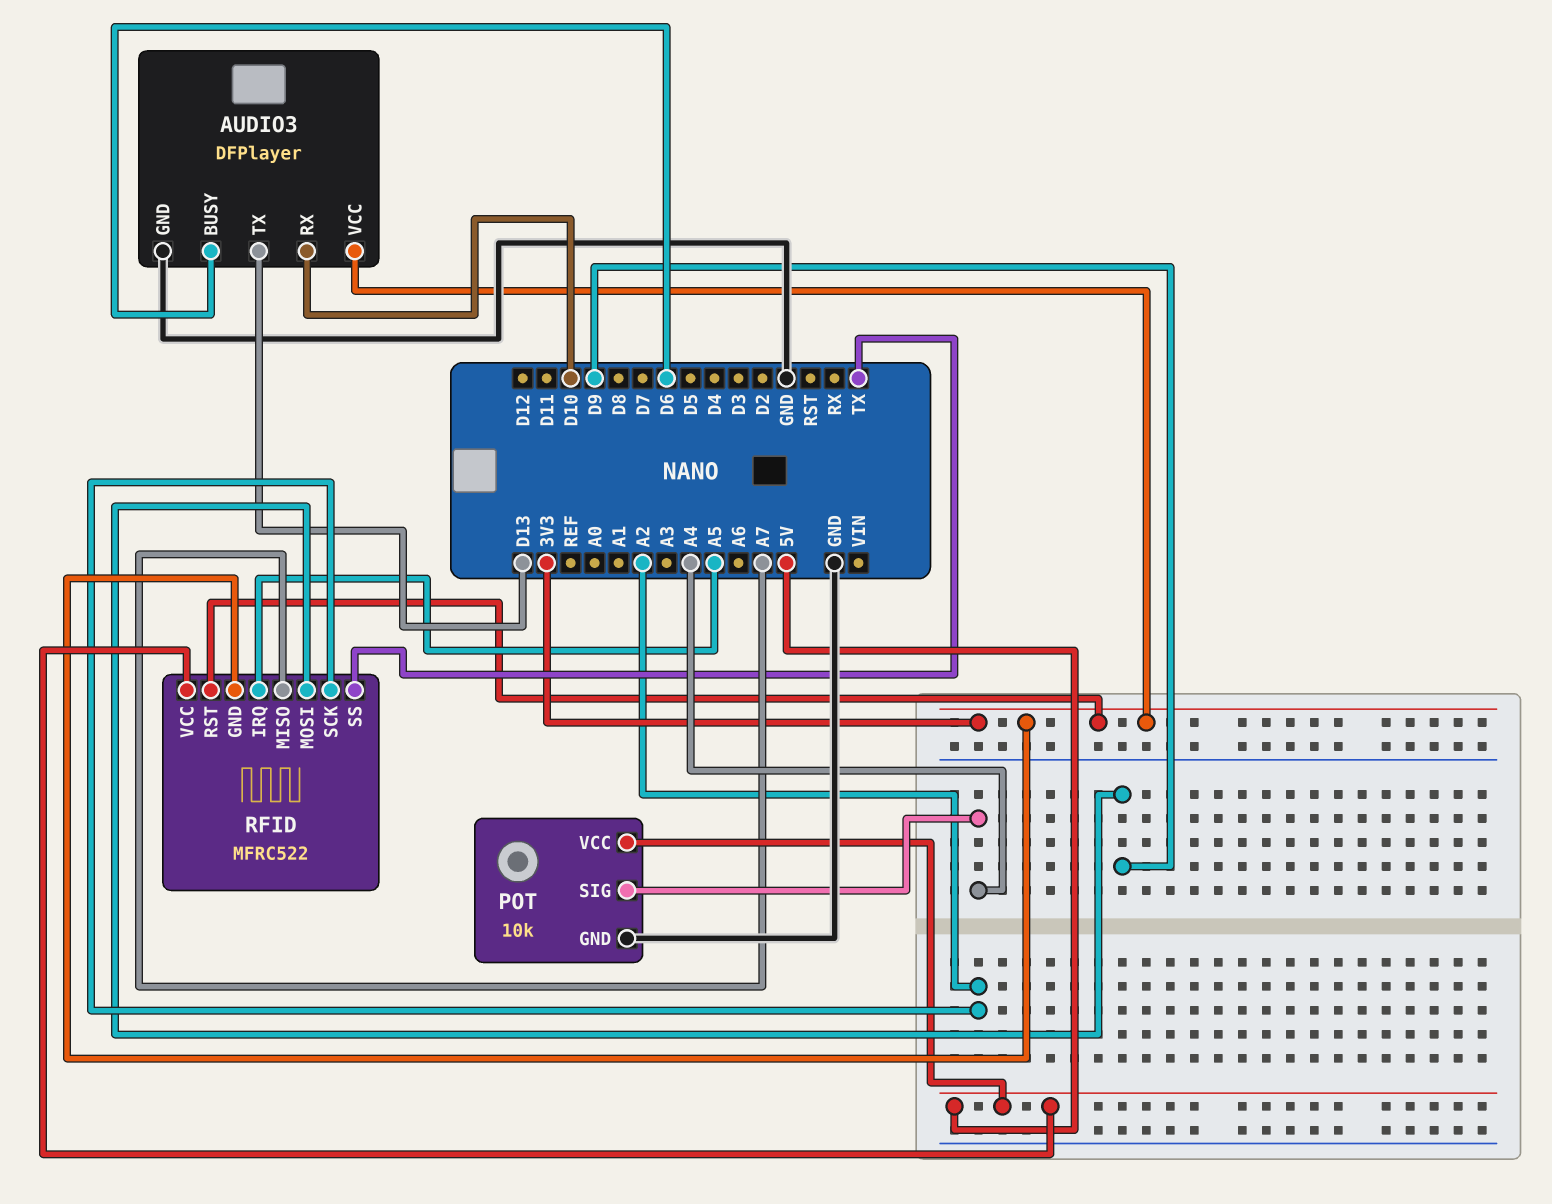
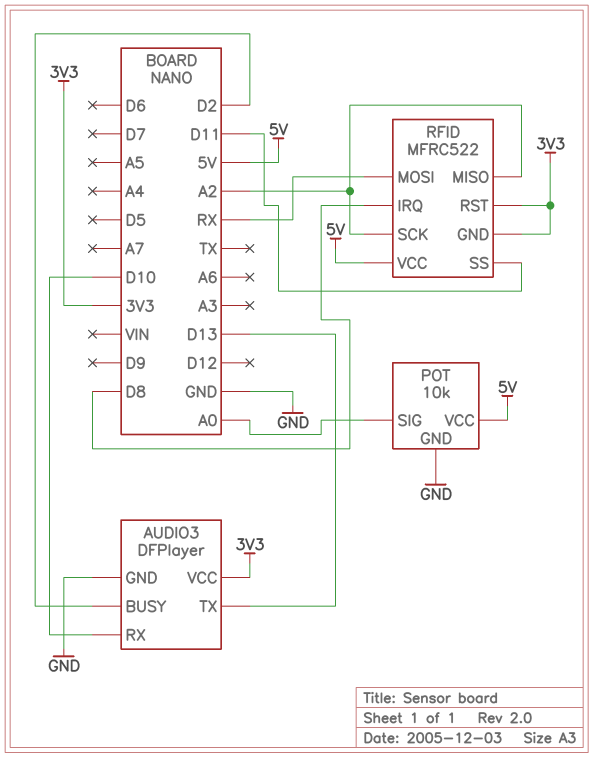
AUDIO3 pin BUSY: D6 -> D2
POT pin SIG: A4 -> A0
RFID pin IRQ: A5 -> D8
RFID pin MISO: A7 -> A2
RFID pin MOSI: D9 -> RX
RFID pin SS: TX -> D11

